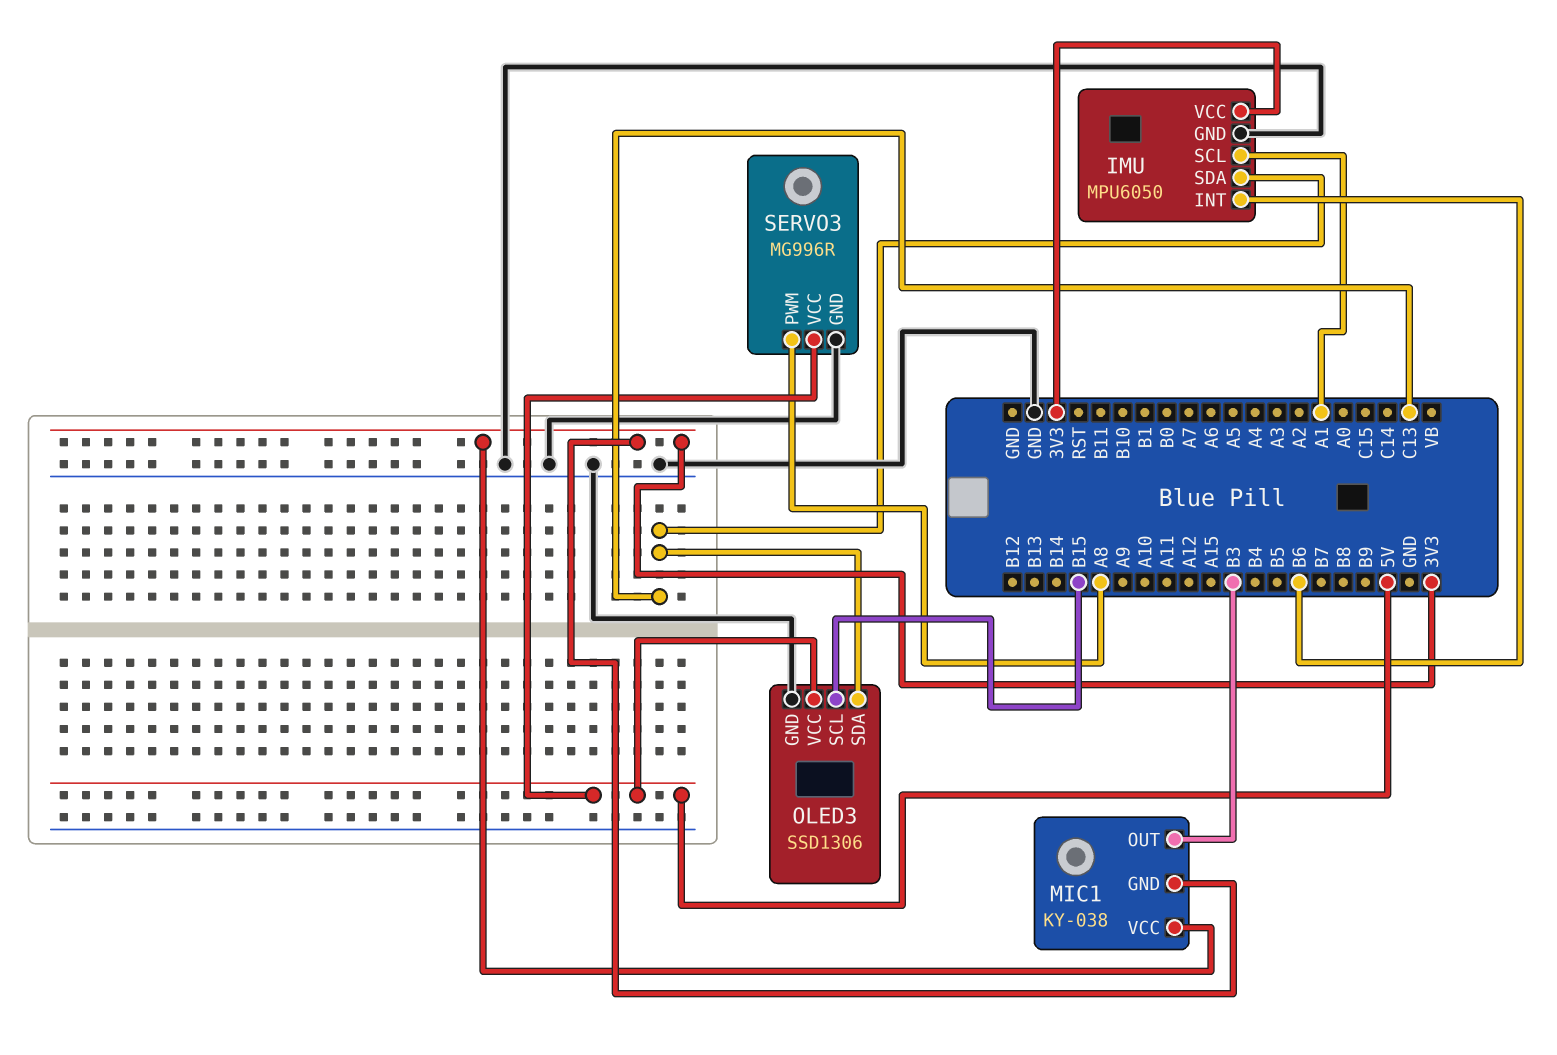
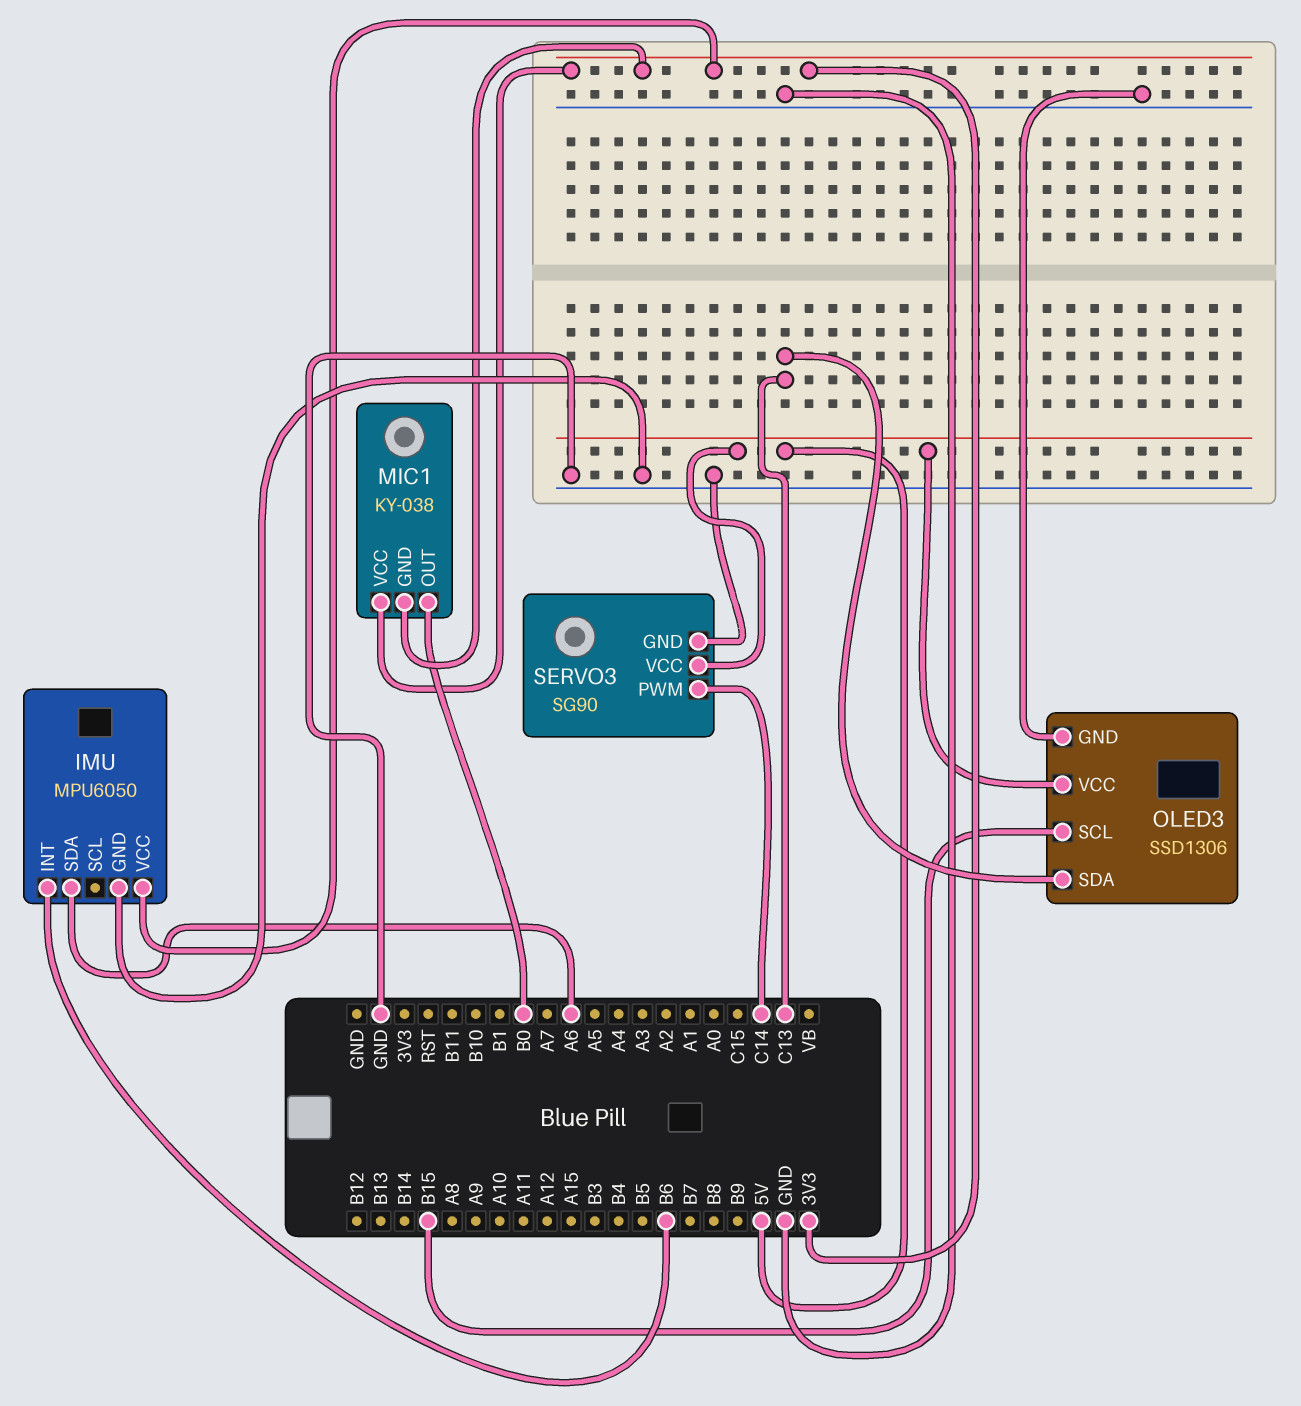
IMU pin SCL: A1 -> none
IMU pin SDA: C13 -> A6
MIC1 pin OUT: B3 -> B0
SERVO3: MG996R -> SG90
SERVO3 pin PWM: A8 -> C14

